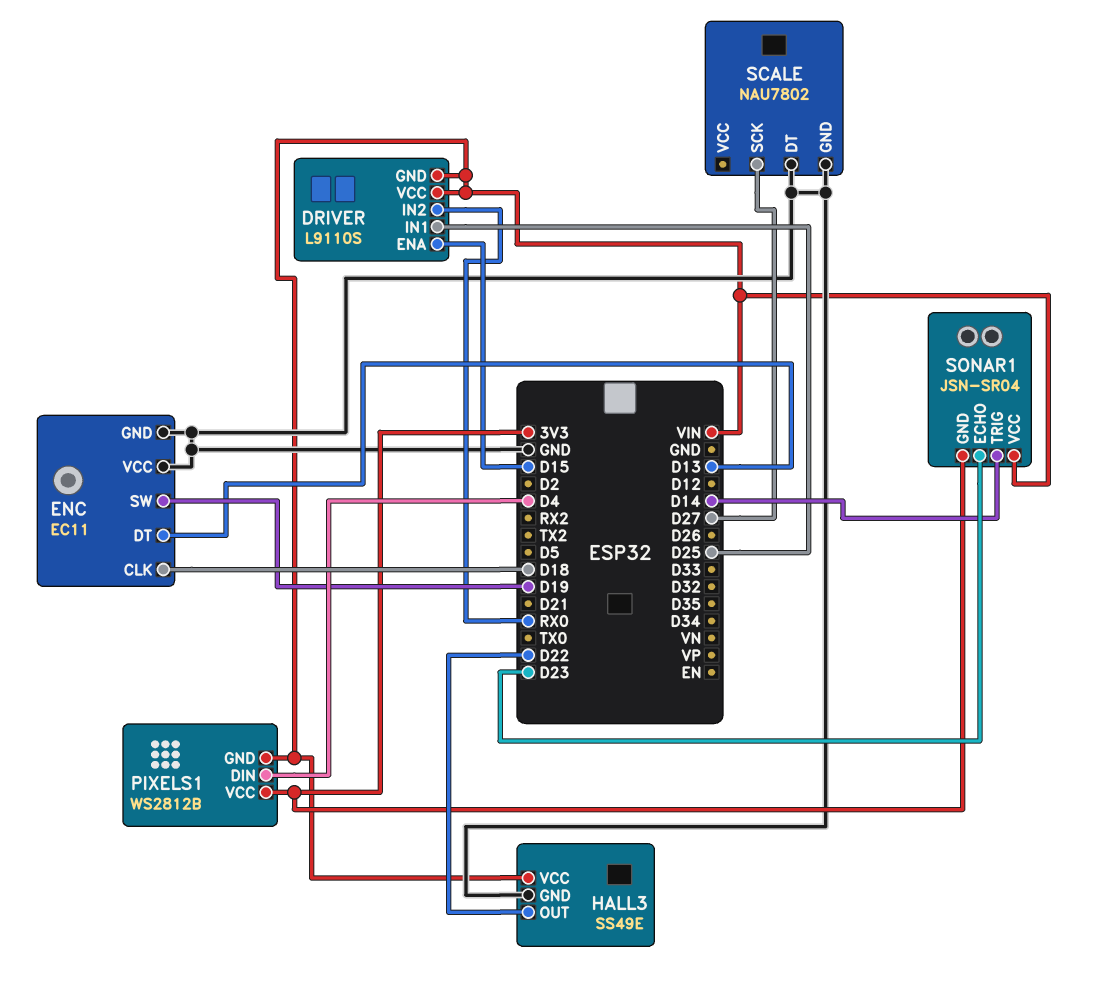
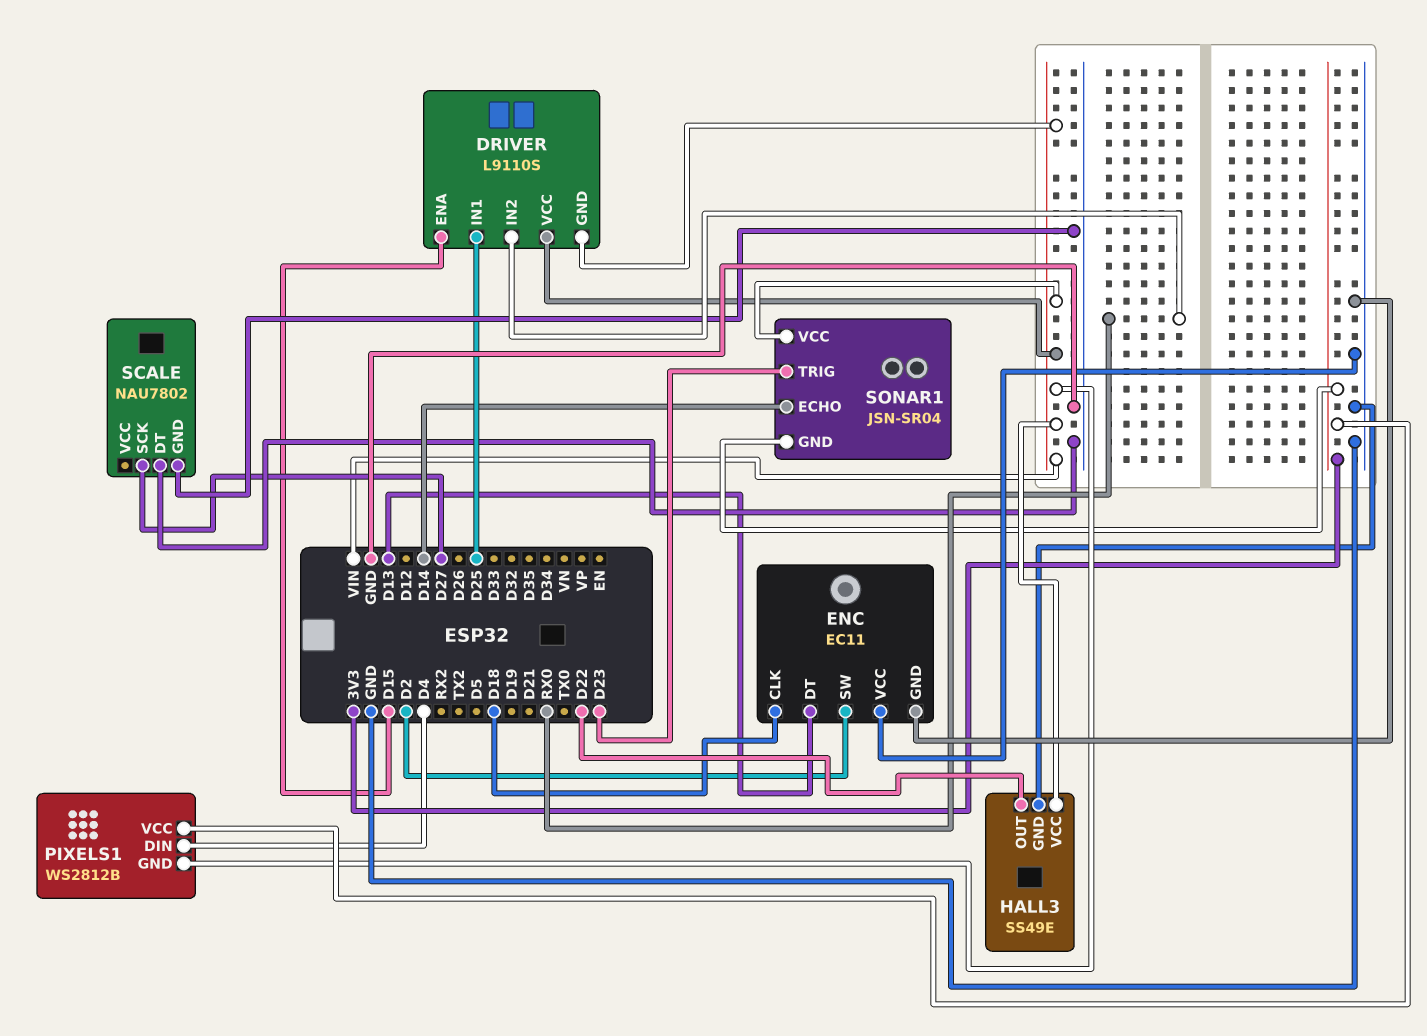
ENC pin SW: D19 -> D2
SONAR1 pin ECHO: D23 -> D14
SONAR1 pin TRIG: D14 -> D23

